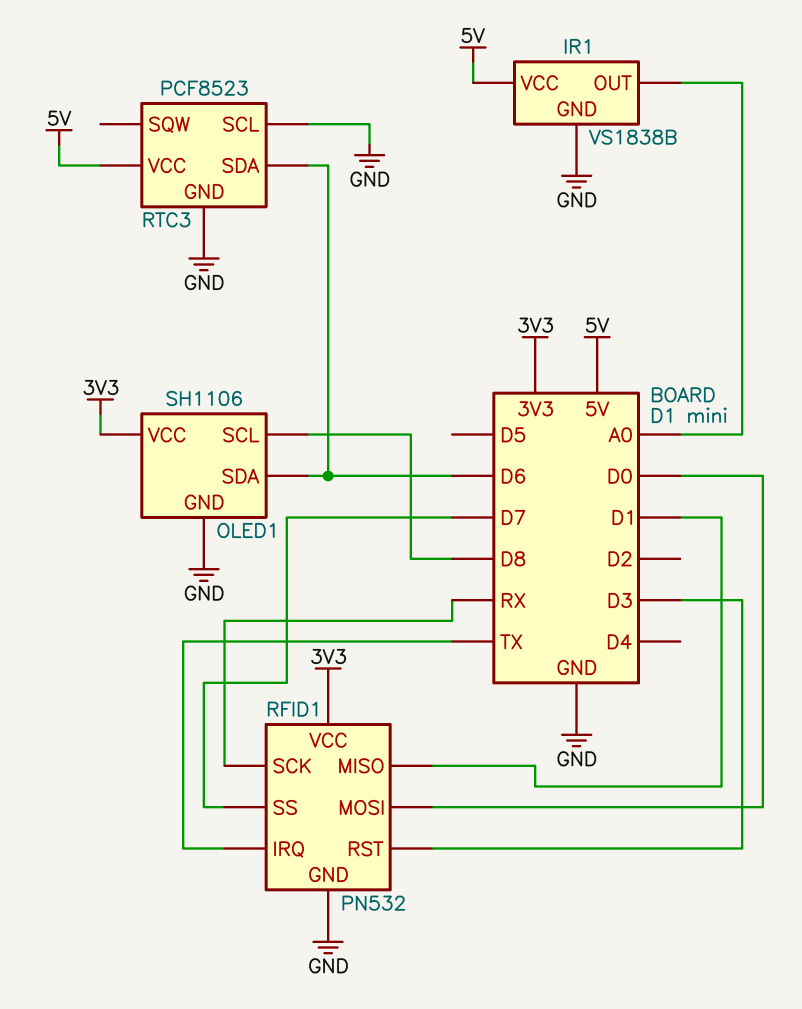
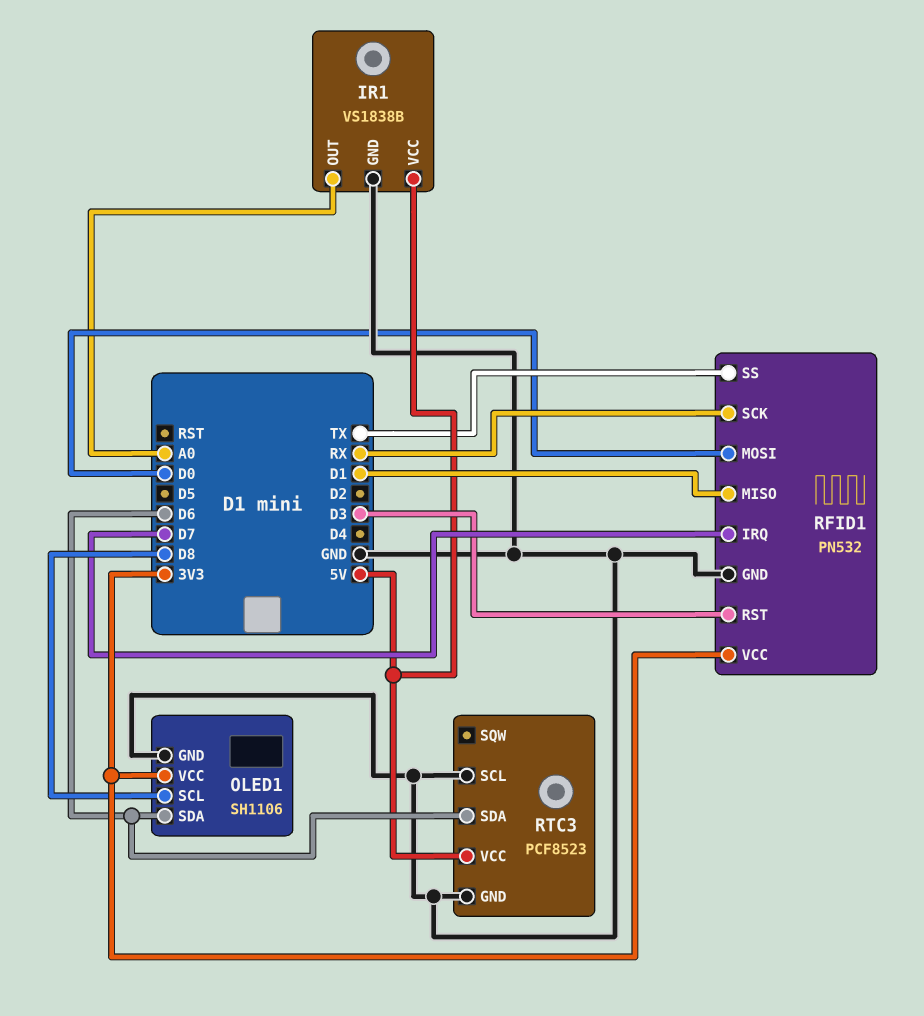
RFID1 pin IRQ: TX -> D7
RFID1 pin SS: D7 -> TX

